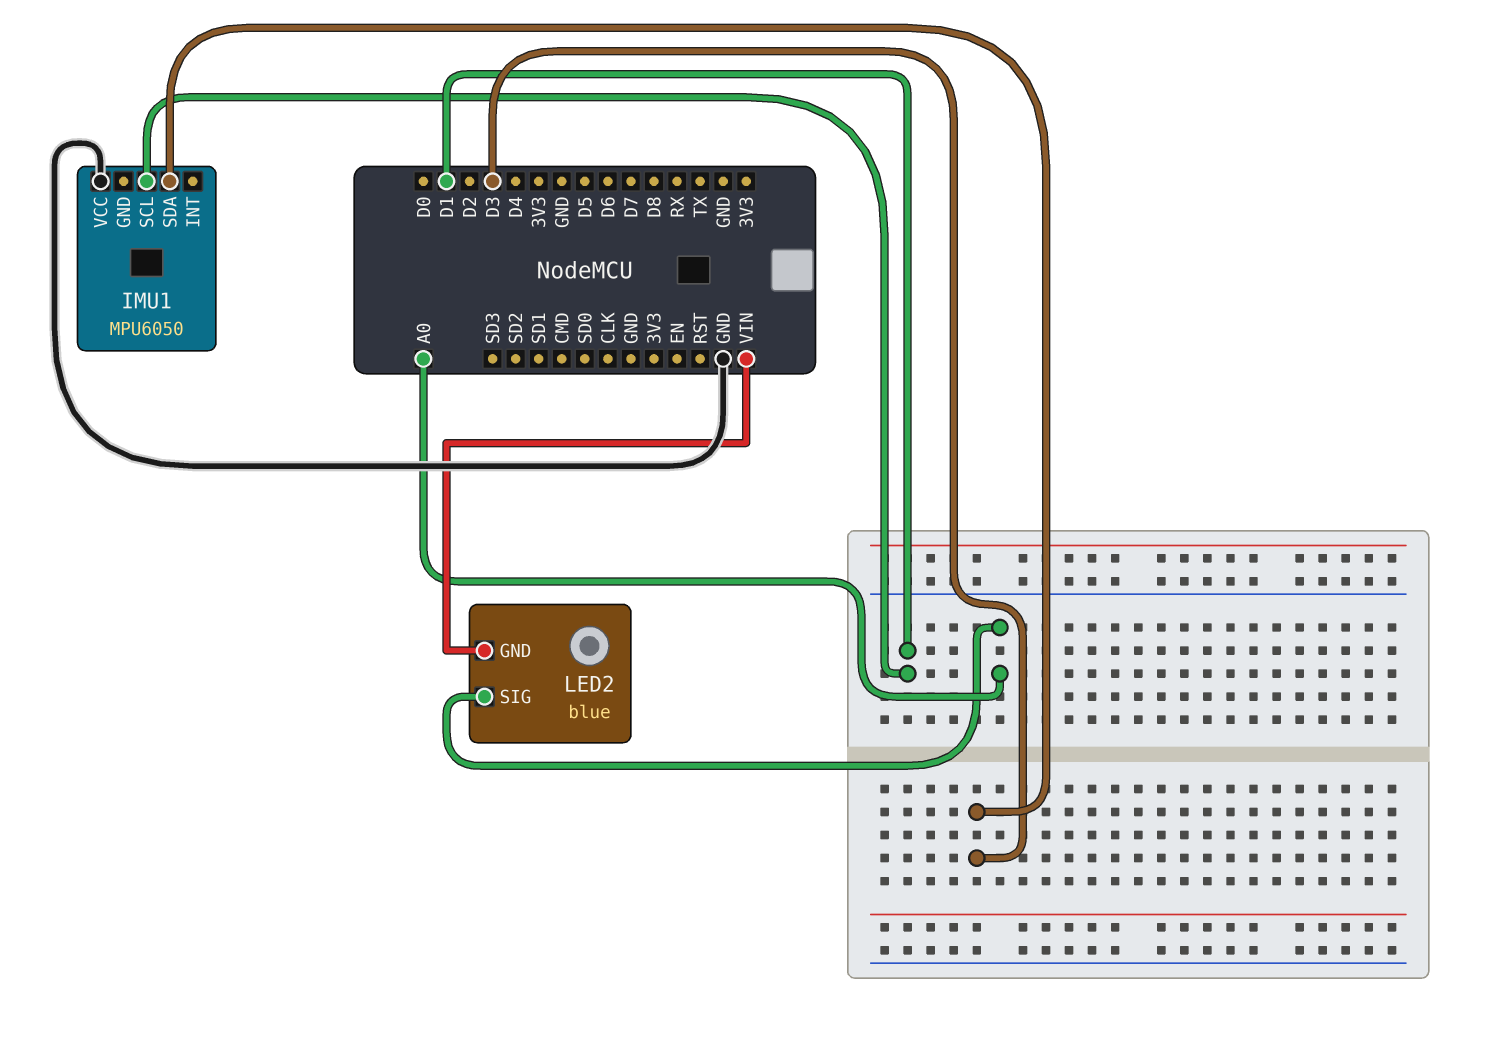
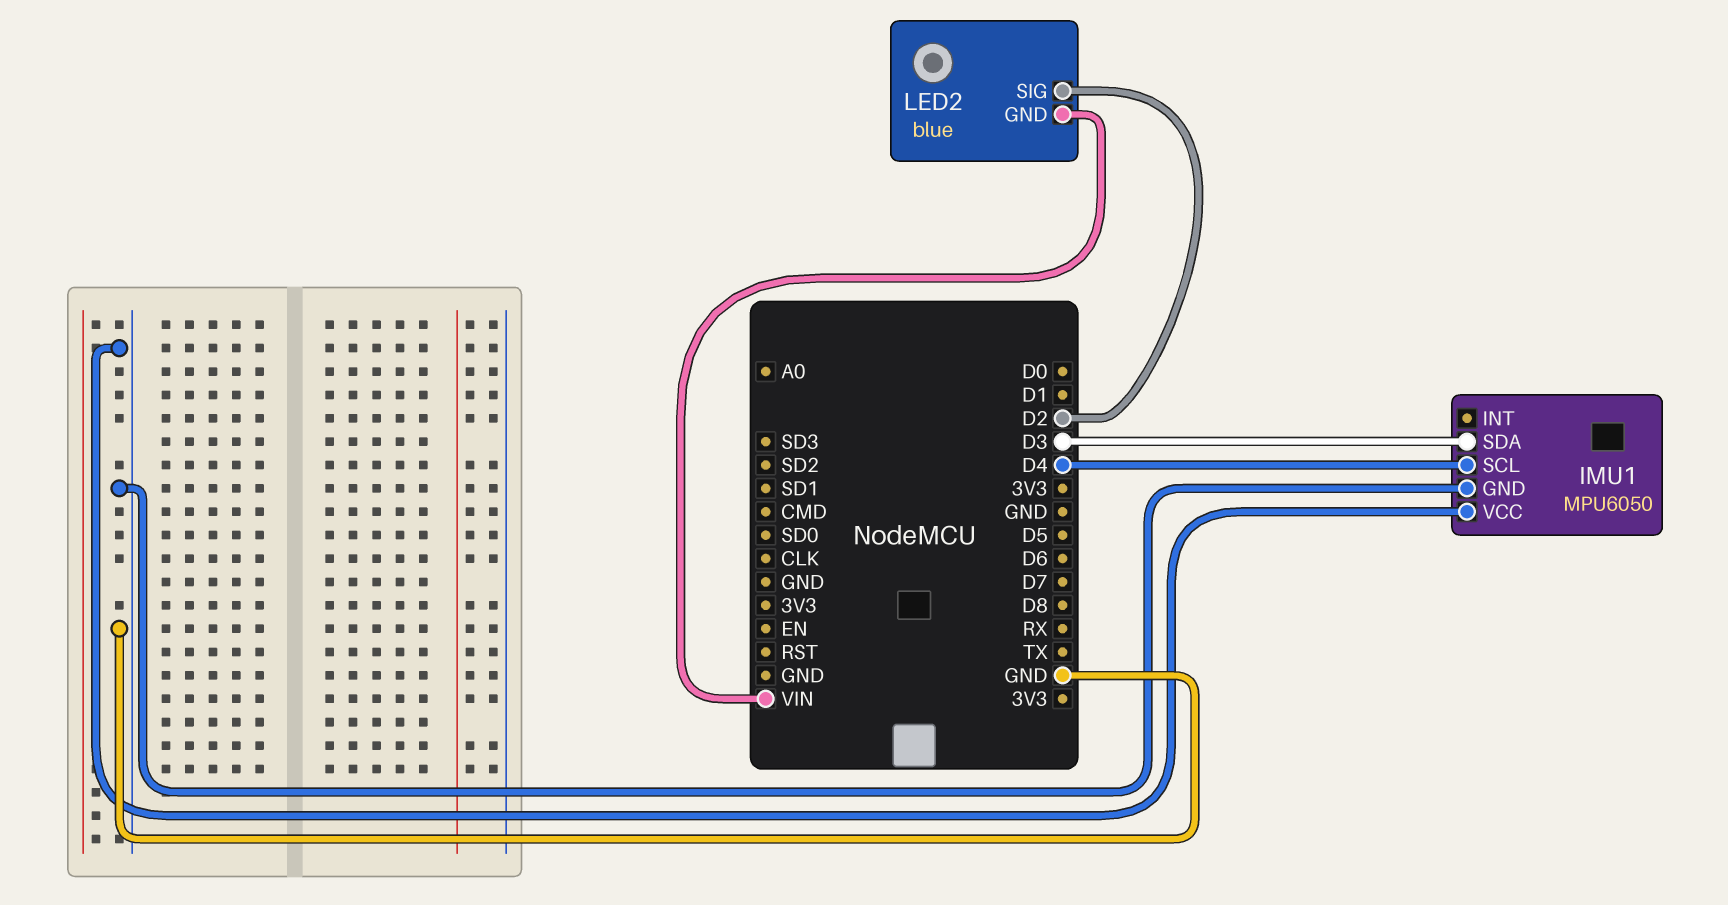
IMU1 pin GND: none -> GND
IMU1 pin SCL: D1 -> D4
LED2 pin SIG: A0 -> D2

